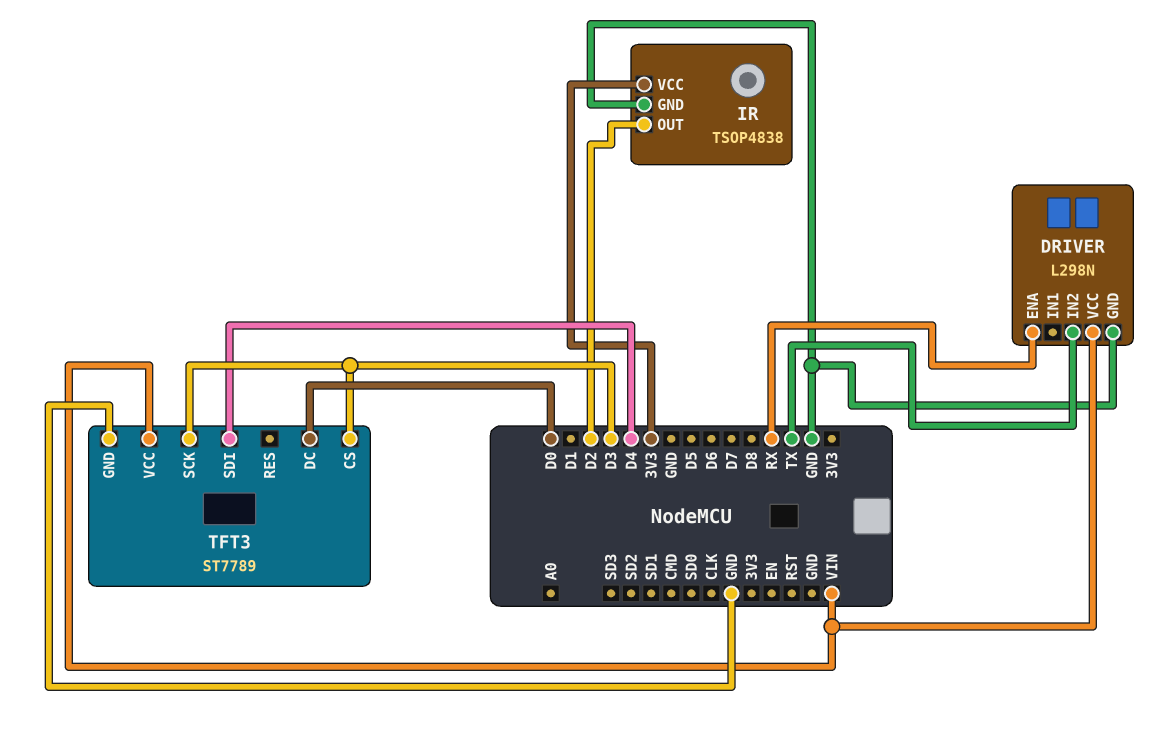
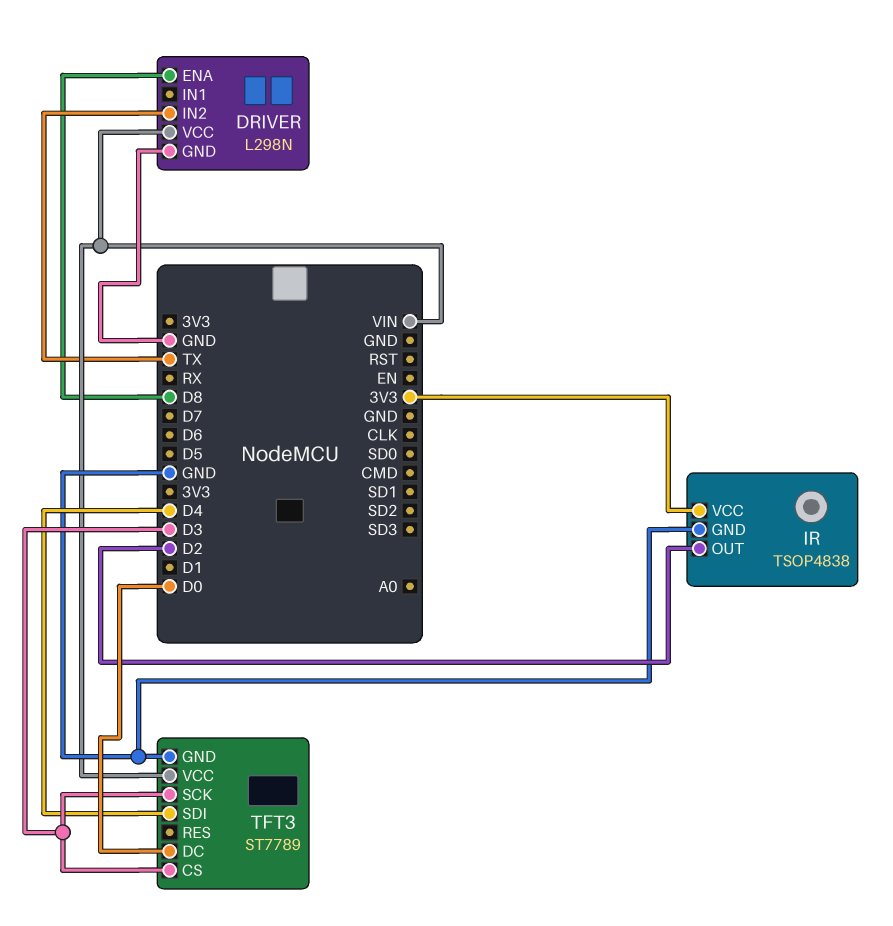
DRIVER pin ENA: RX -> D8

